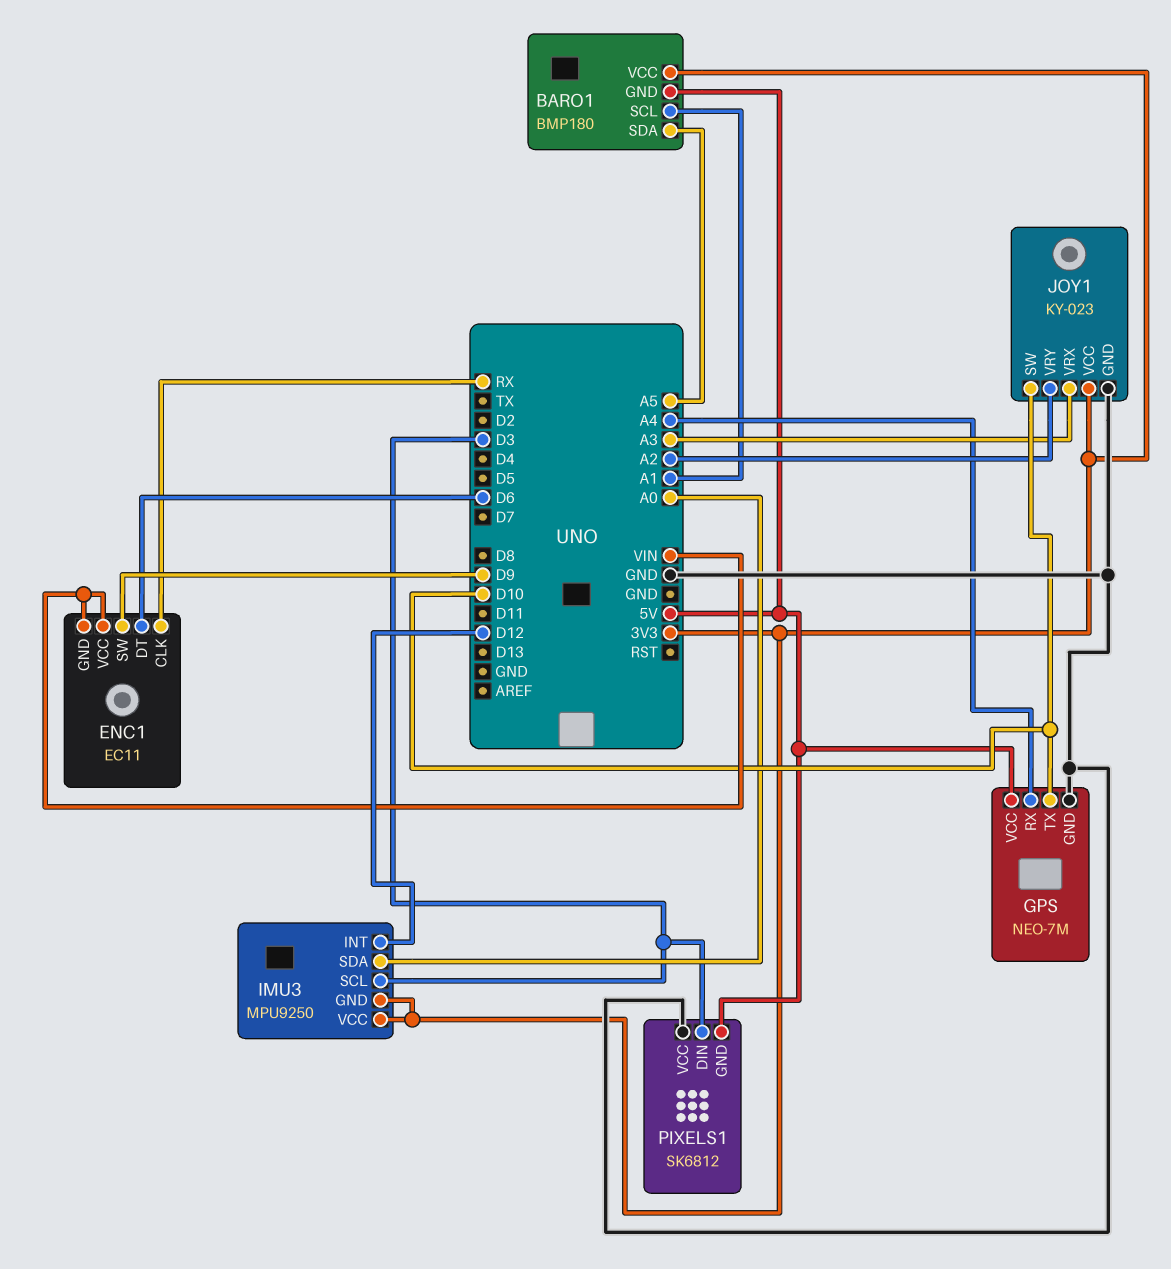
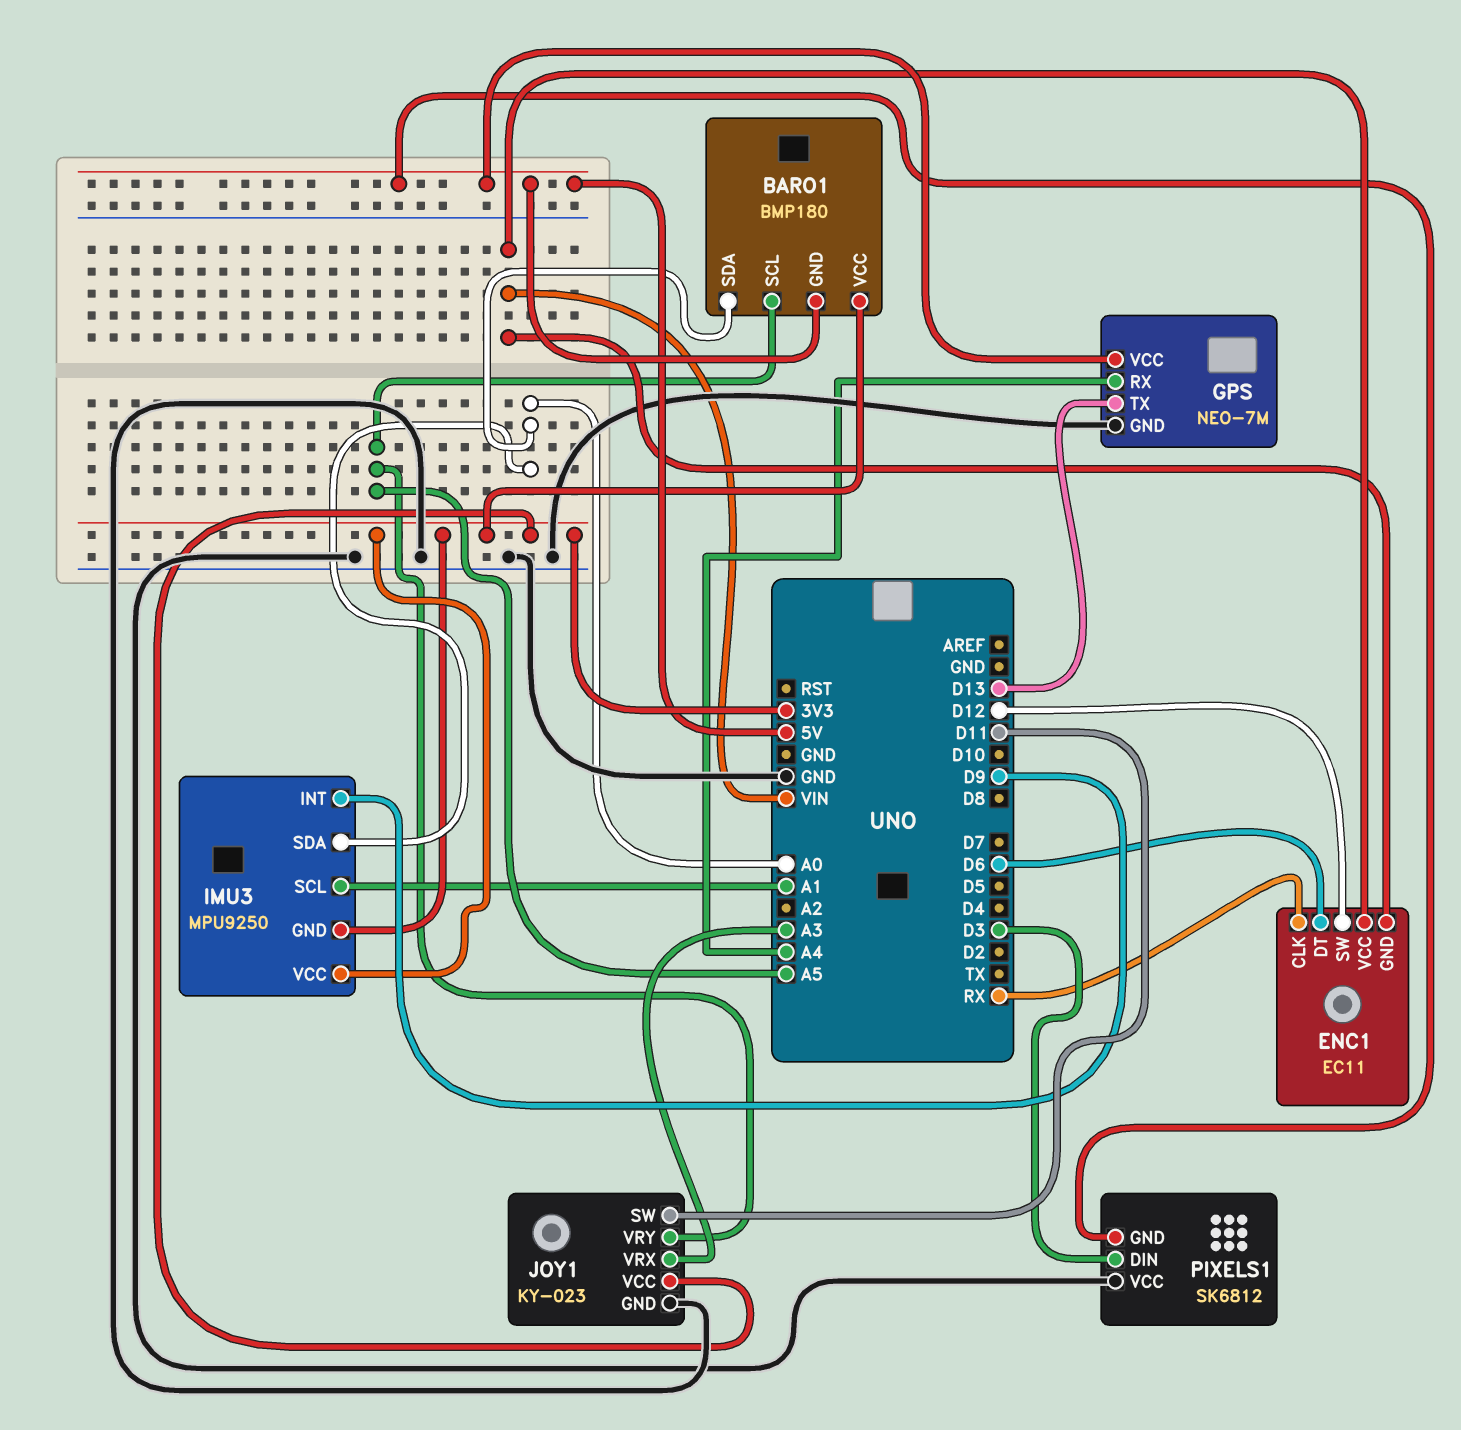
BARO1 pin SCL: A1 -> A5
BARO1 pin SDA: A5 -> A0
ENC1 pin SW: D9 -> D12
GPS pin TX: D10 -> D13
IMU3 pin INT: D12 -> D9
IMU3 pin SCL: D3 -> A1
JOY1 pin SW: D10 -> D11
JOY1 pin VRY: A2 -> A5

